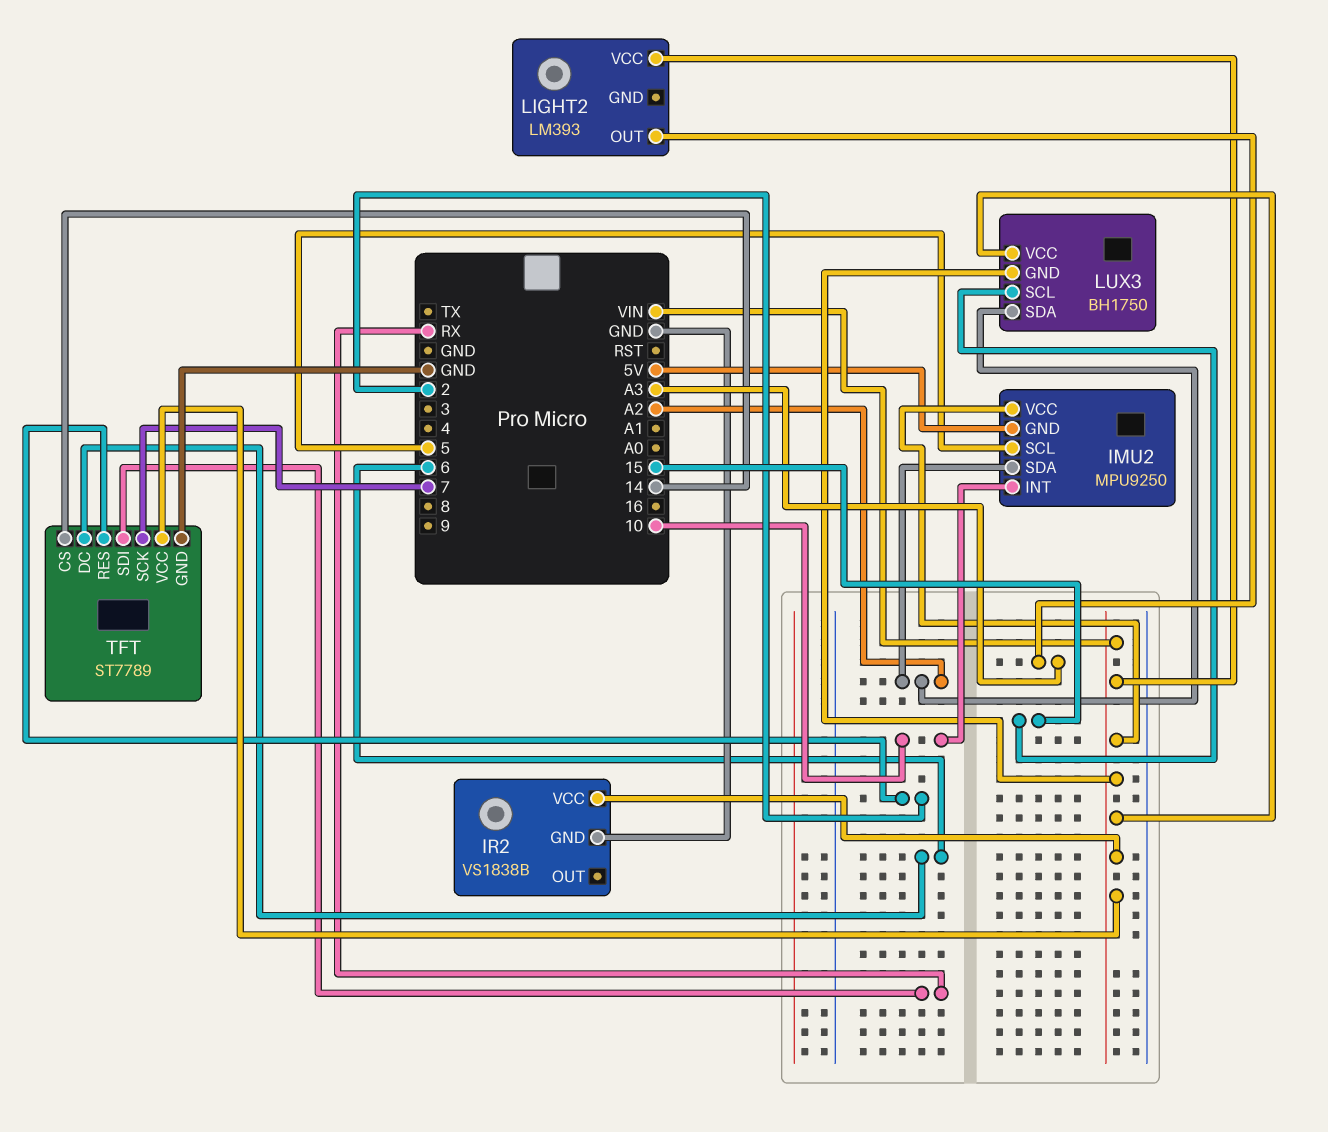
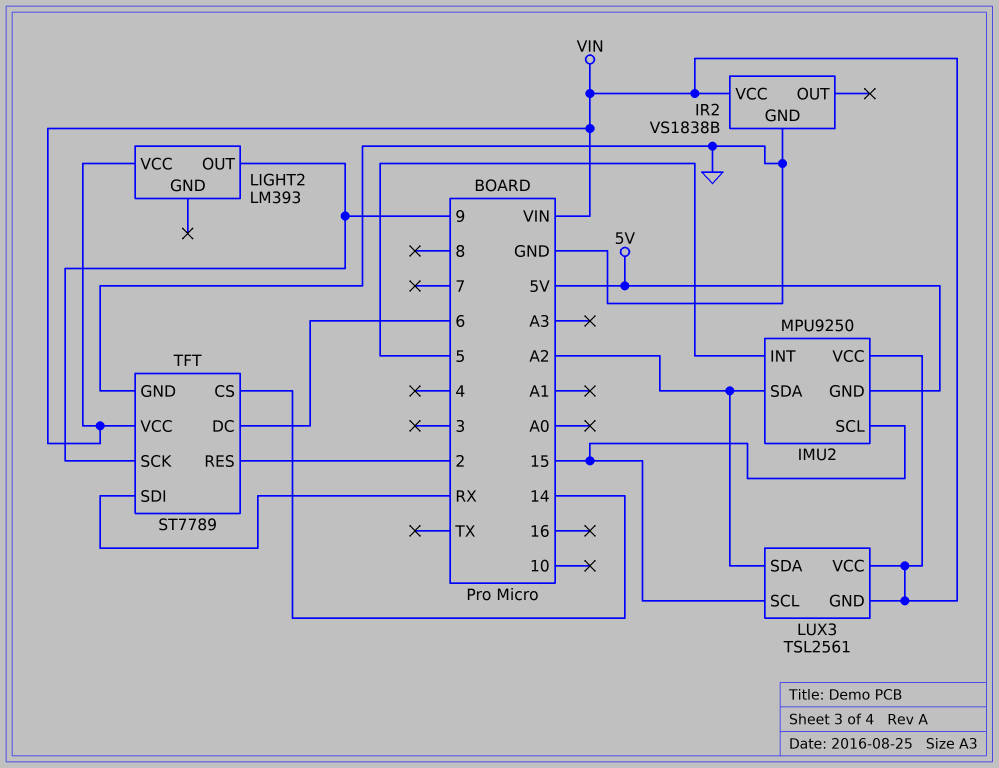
IMU2 pin INT: 10 -> 5
IMU2 pin SCL: 5 -> 15
LIGHT2 pin OUT: A3 -> 9
LUX3: BH1750 -> TSL2561
TFT pin SCK: 7 -> 9

